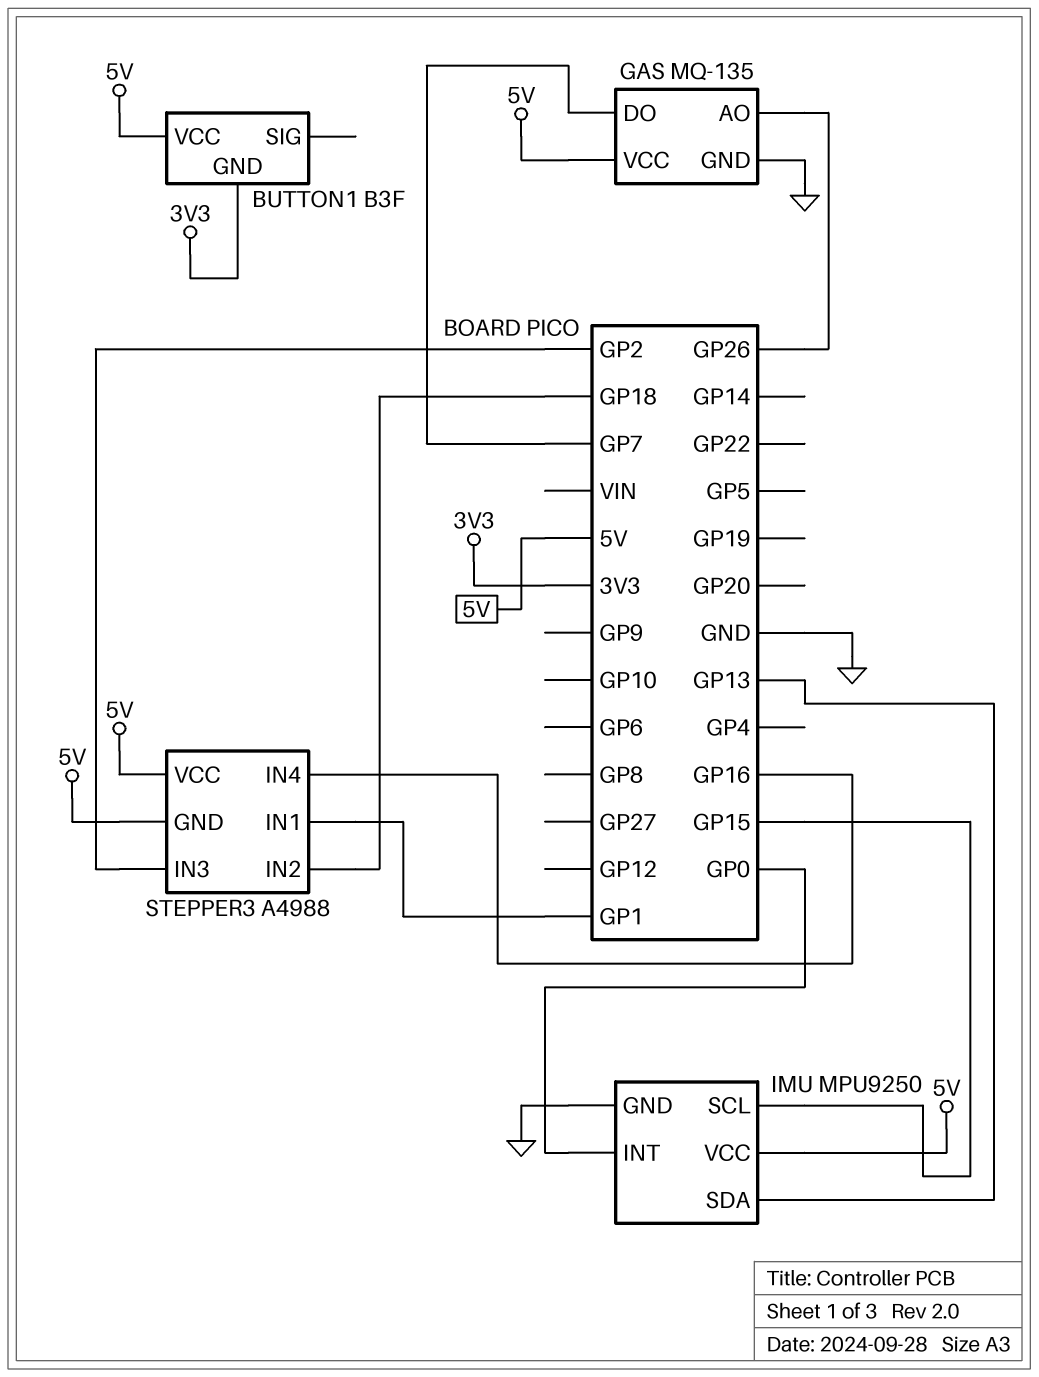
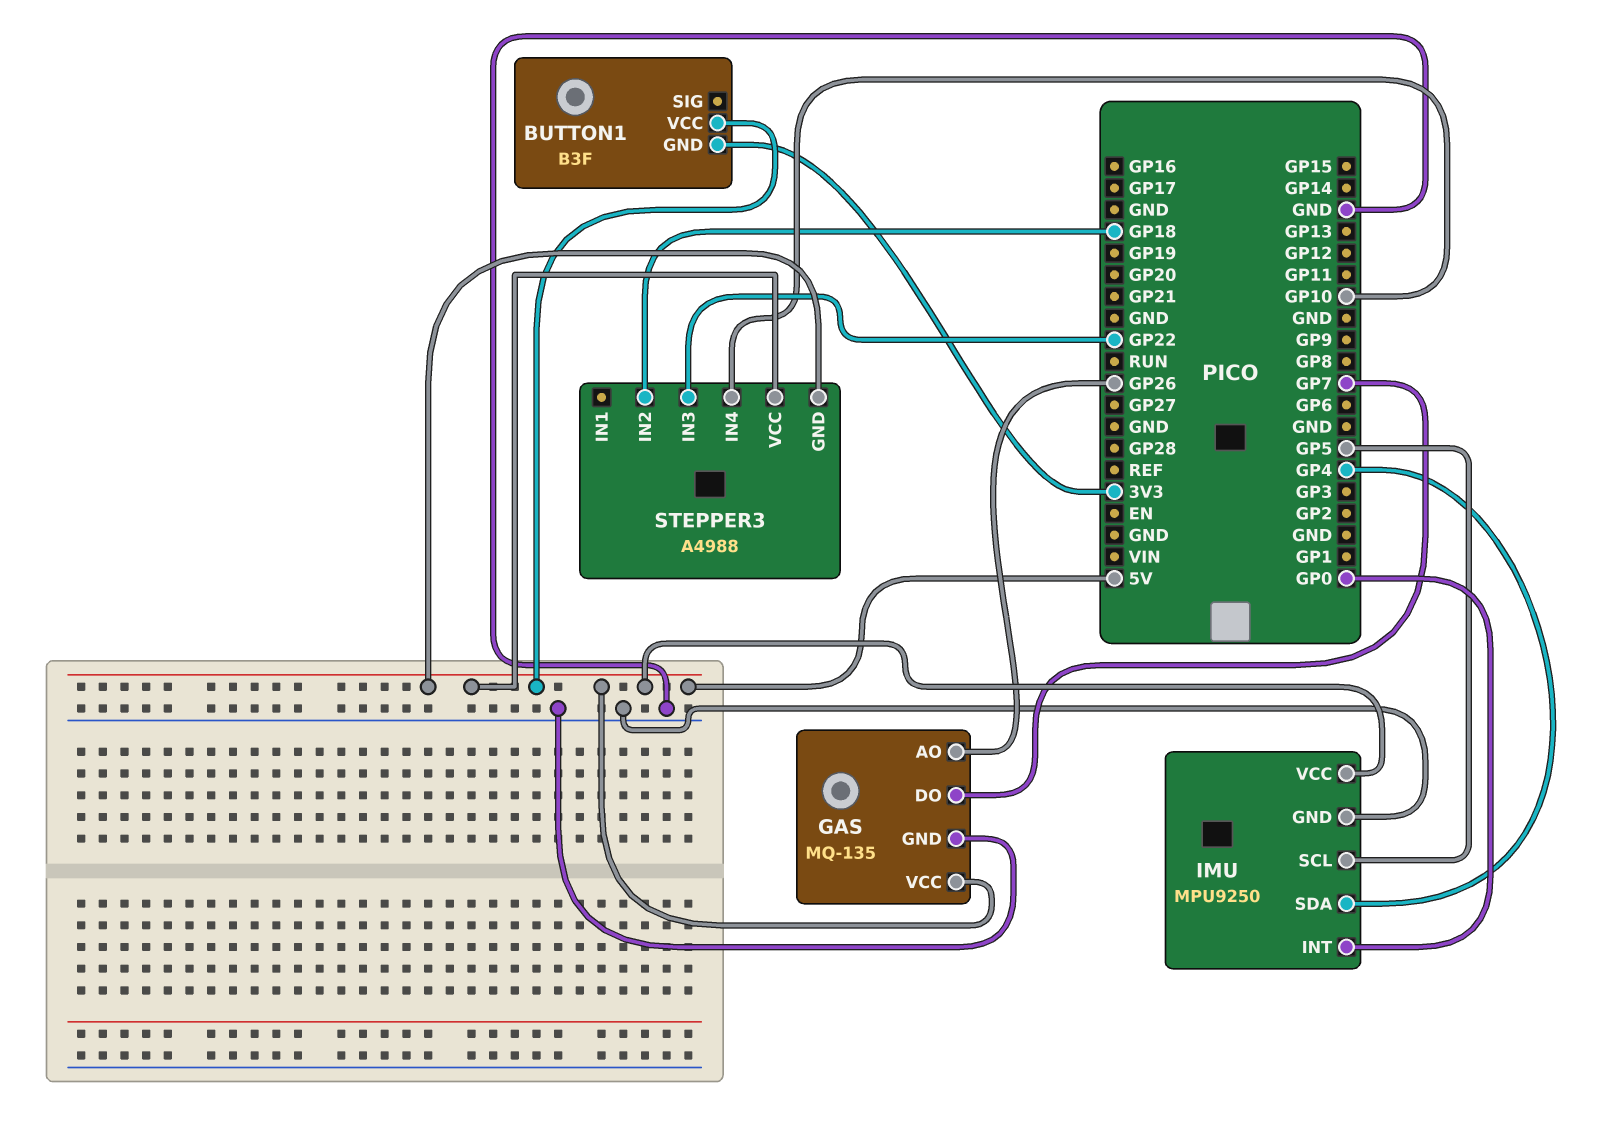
IMU pin SCL: GP15 -> GP5
IMU pin SDA: GP13 -> GP4
STEPPER3 pin IN1: GP1 -> none
STEPPER3 pin IN3: GP2 -> GP22
STEPPER3 pin IN4: GP16 -> GP10

